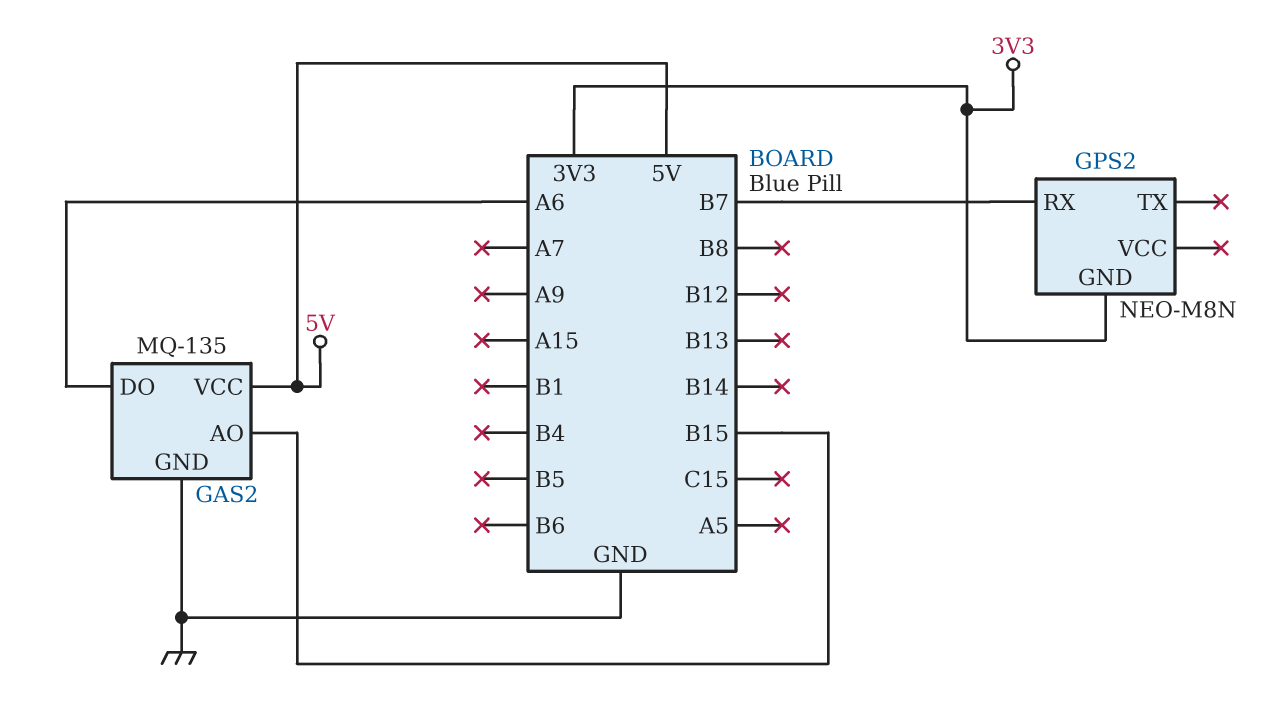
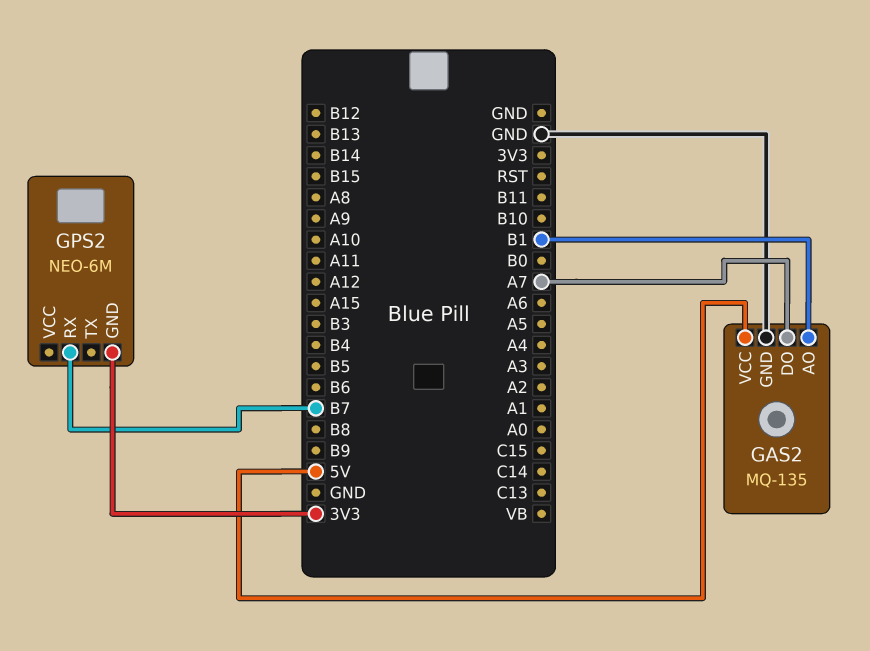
GAS2 pin AO: B15 -> B1
GAS2 pin DO: A6 -> A7
GPS2: NEO-M8N -> NEO-6M

